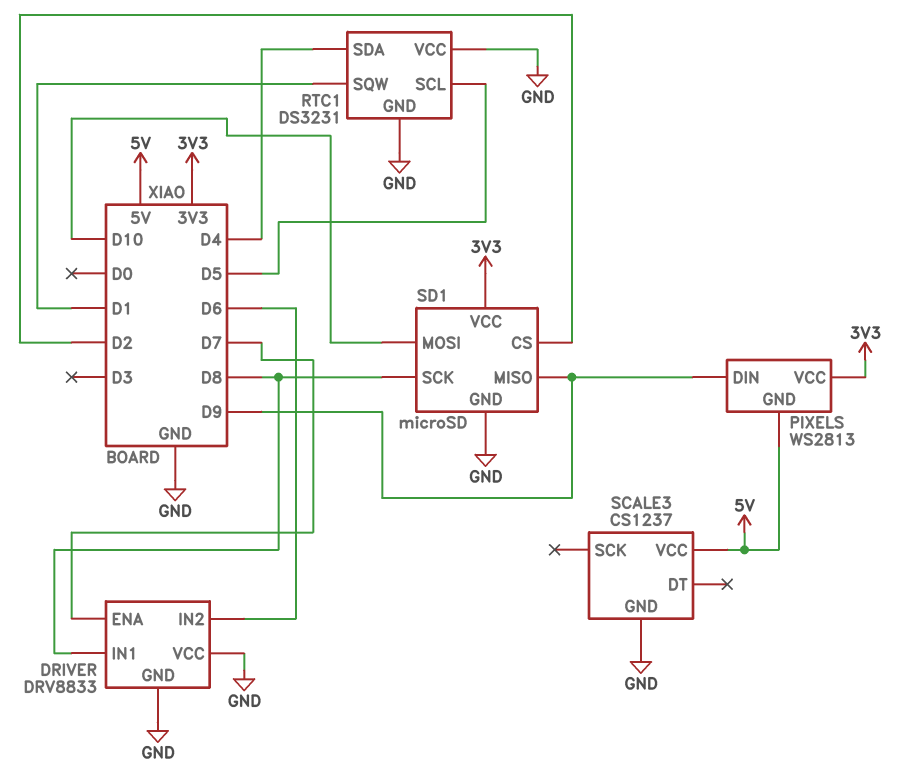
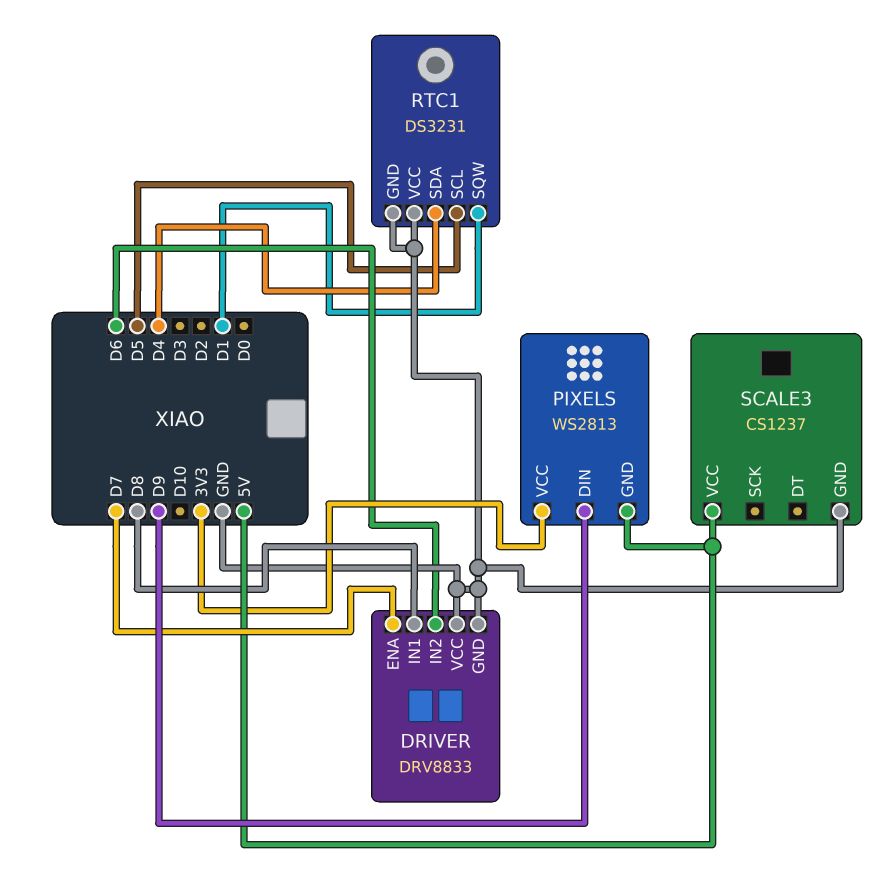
SD1: microSD -> none
SD1 pin CS: D2 -> none
SD1 pin GND: GND -> none
SD1 pin MISO: D9 -> none
SD1 pin MOSI: D10 -> none
SD1 pin SCK: D8 -> none
SD1 pin VCC: 3V3 -> none

